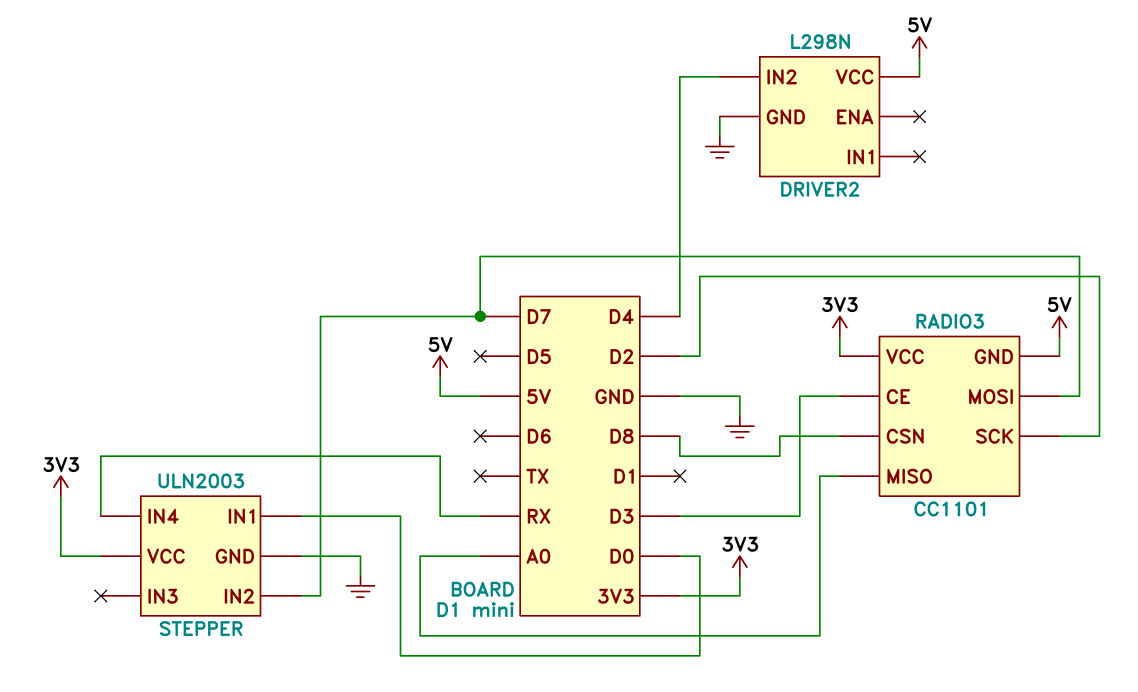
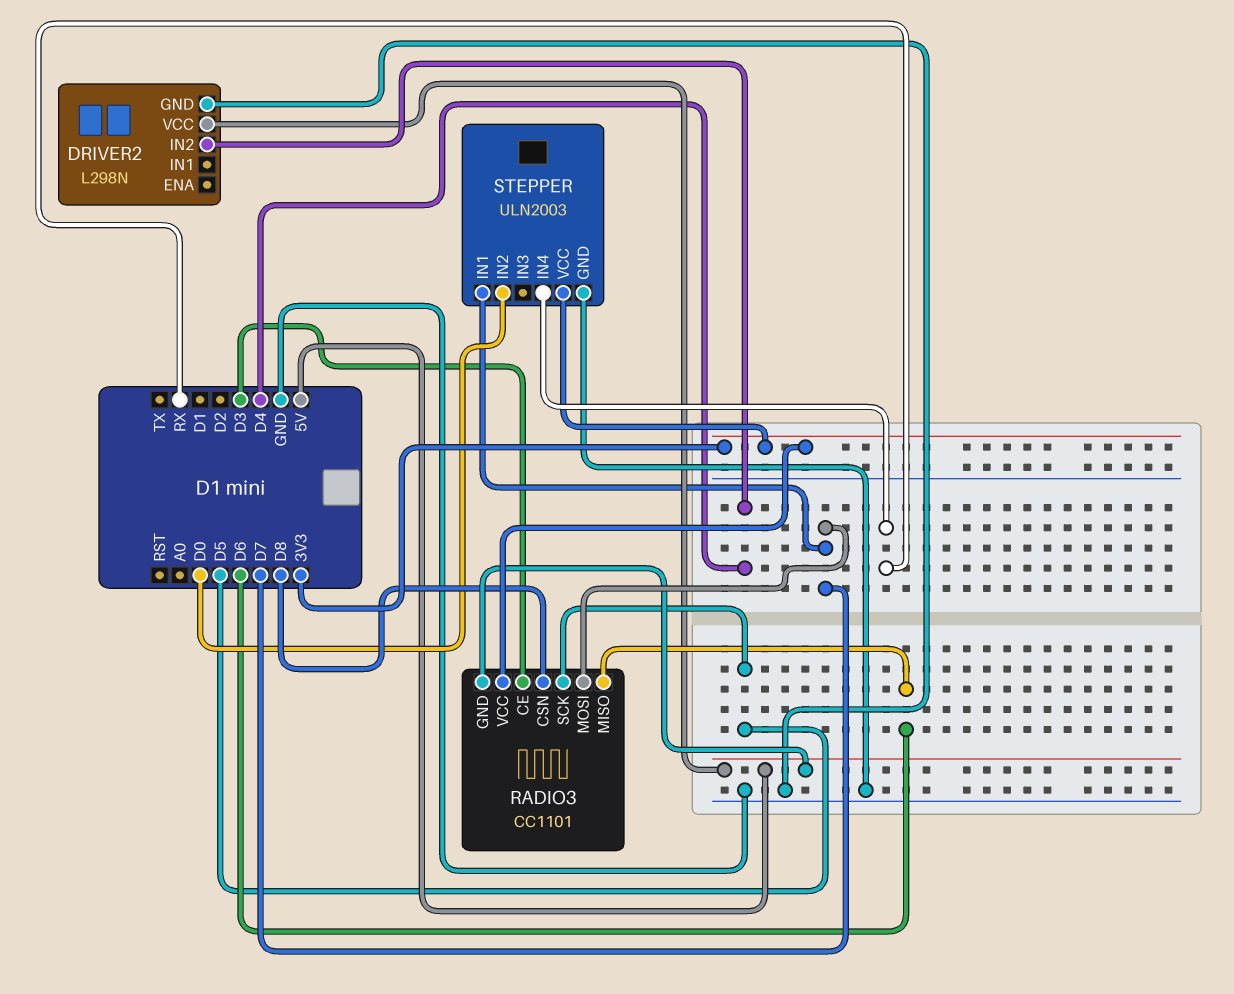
RADIO3 pin MISO: A0 -> D6
RADIO3 pin SCK: D2 -> D5
STEPPER pin IN1: D0 -> D7
STEPPER pin IN2: D7 -> D0

